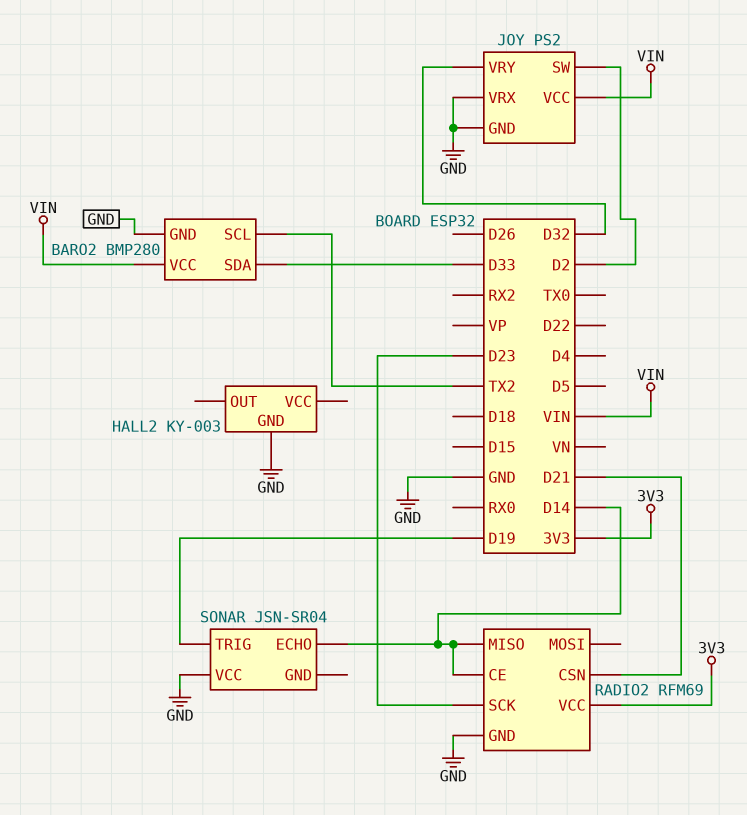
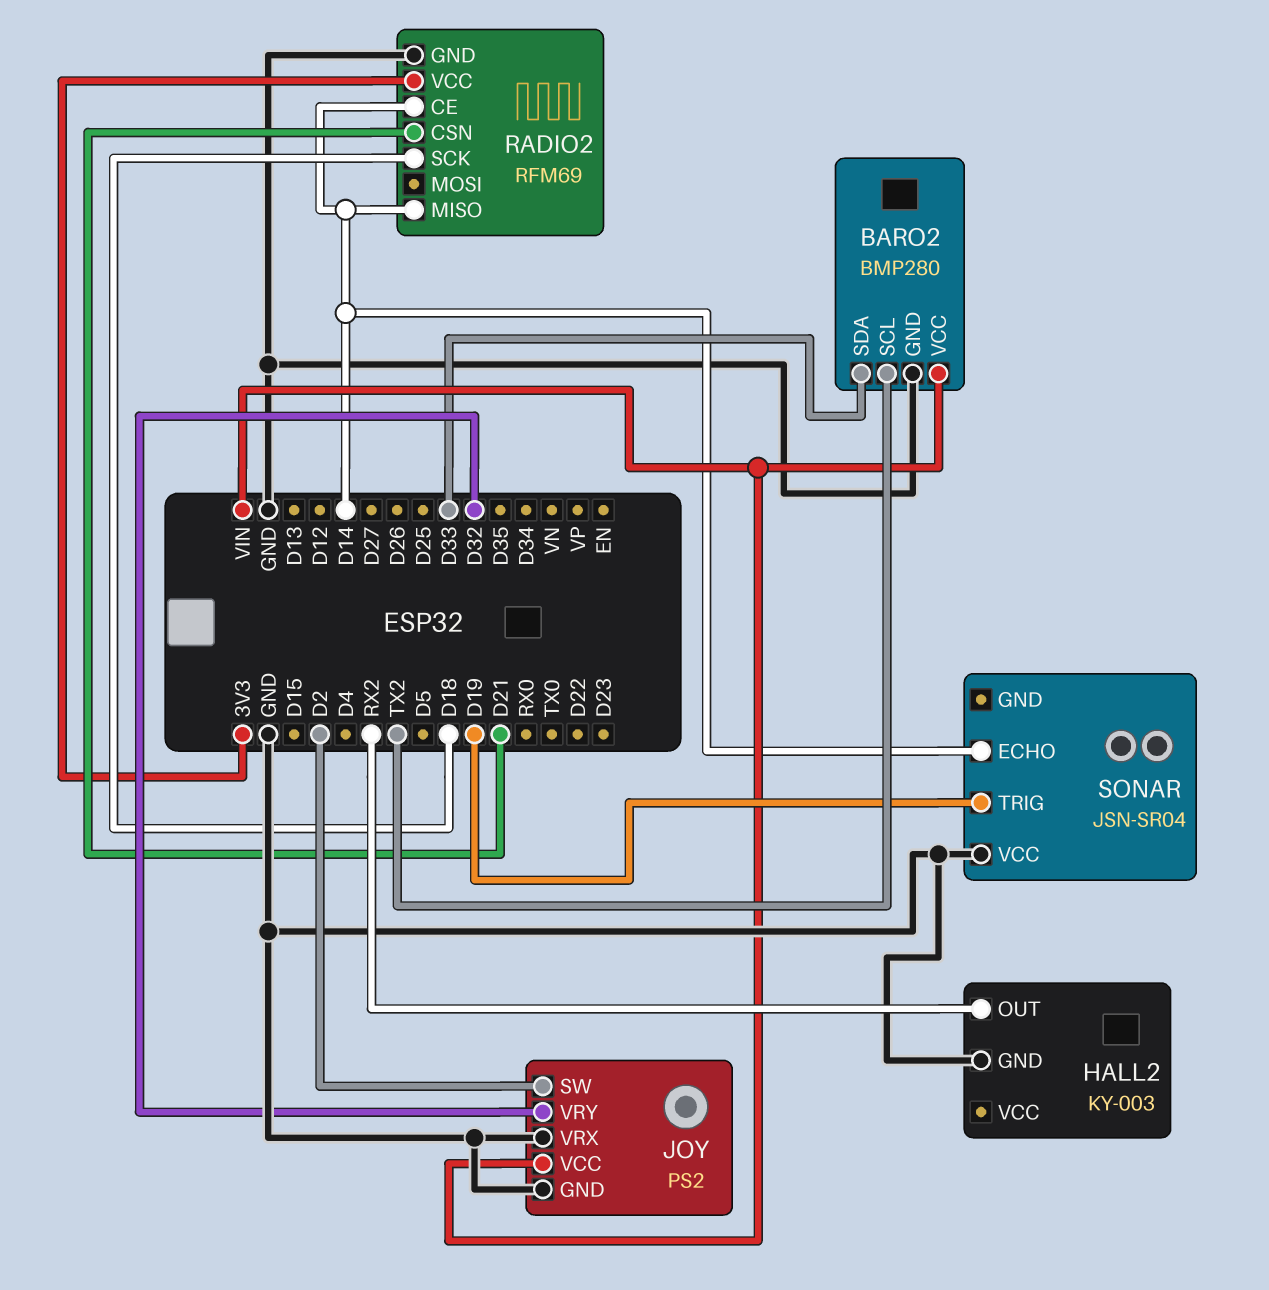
HALL2 pin OUT: none -> RX2
RADIO2 pin SCK: D23 -> D18

